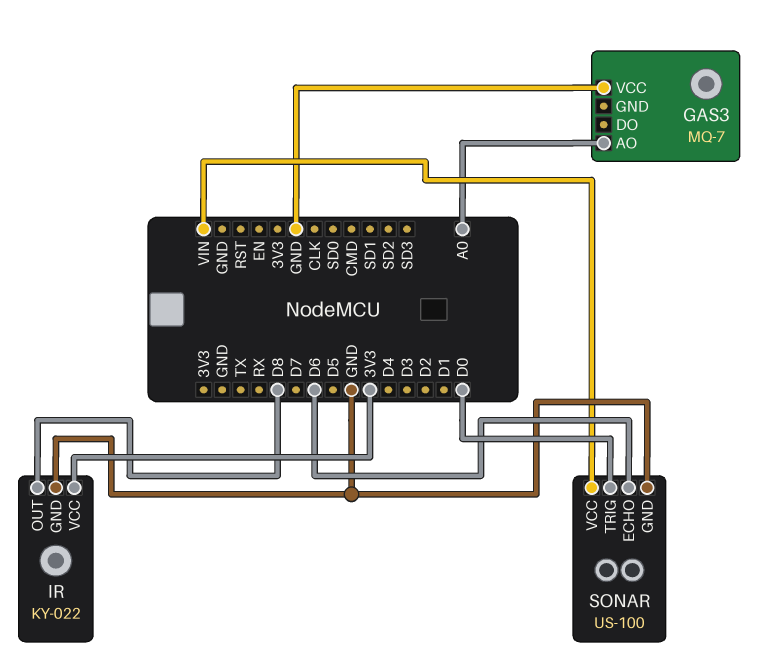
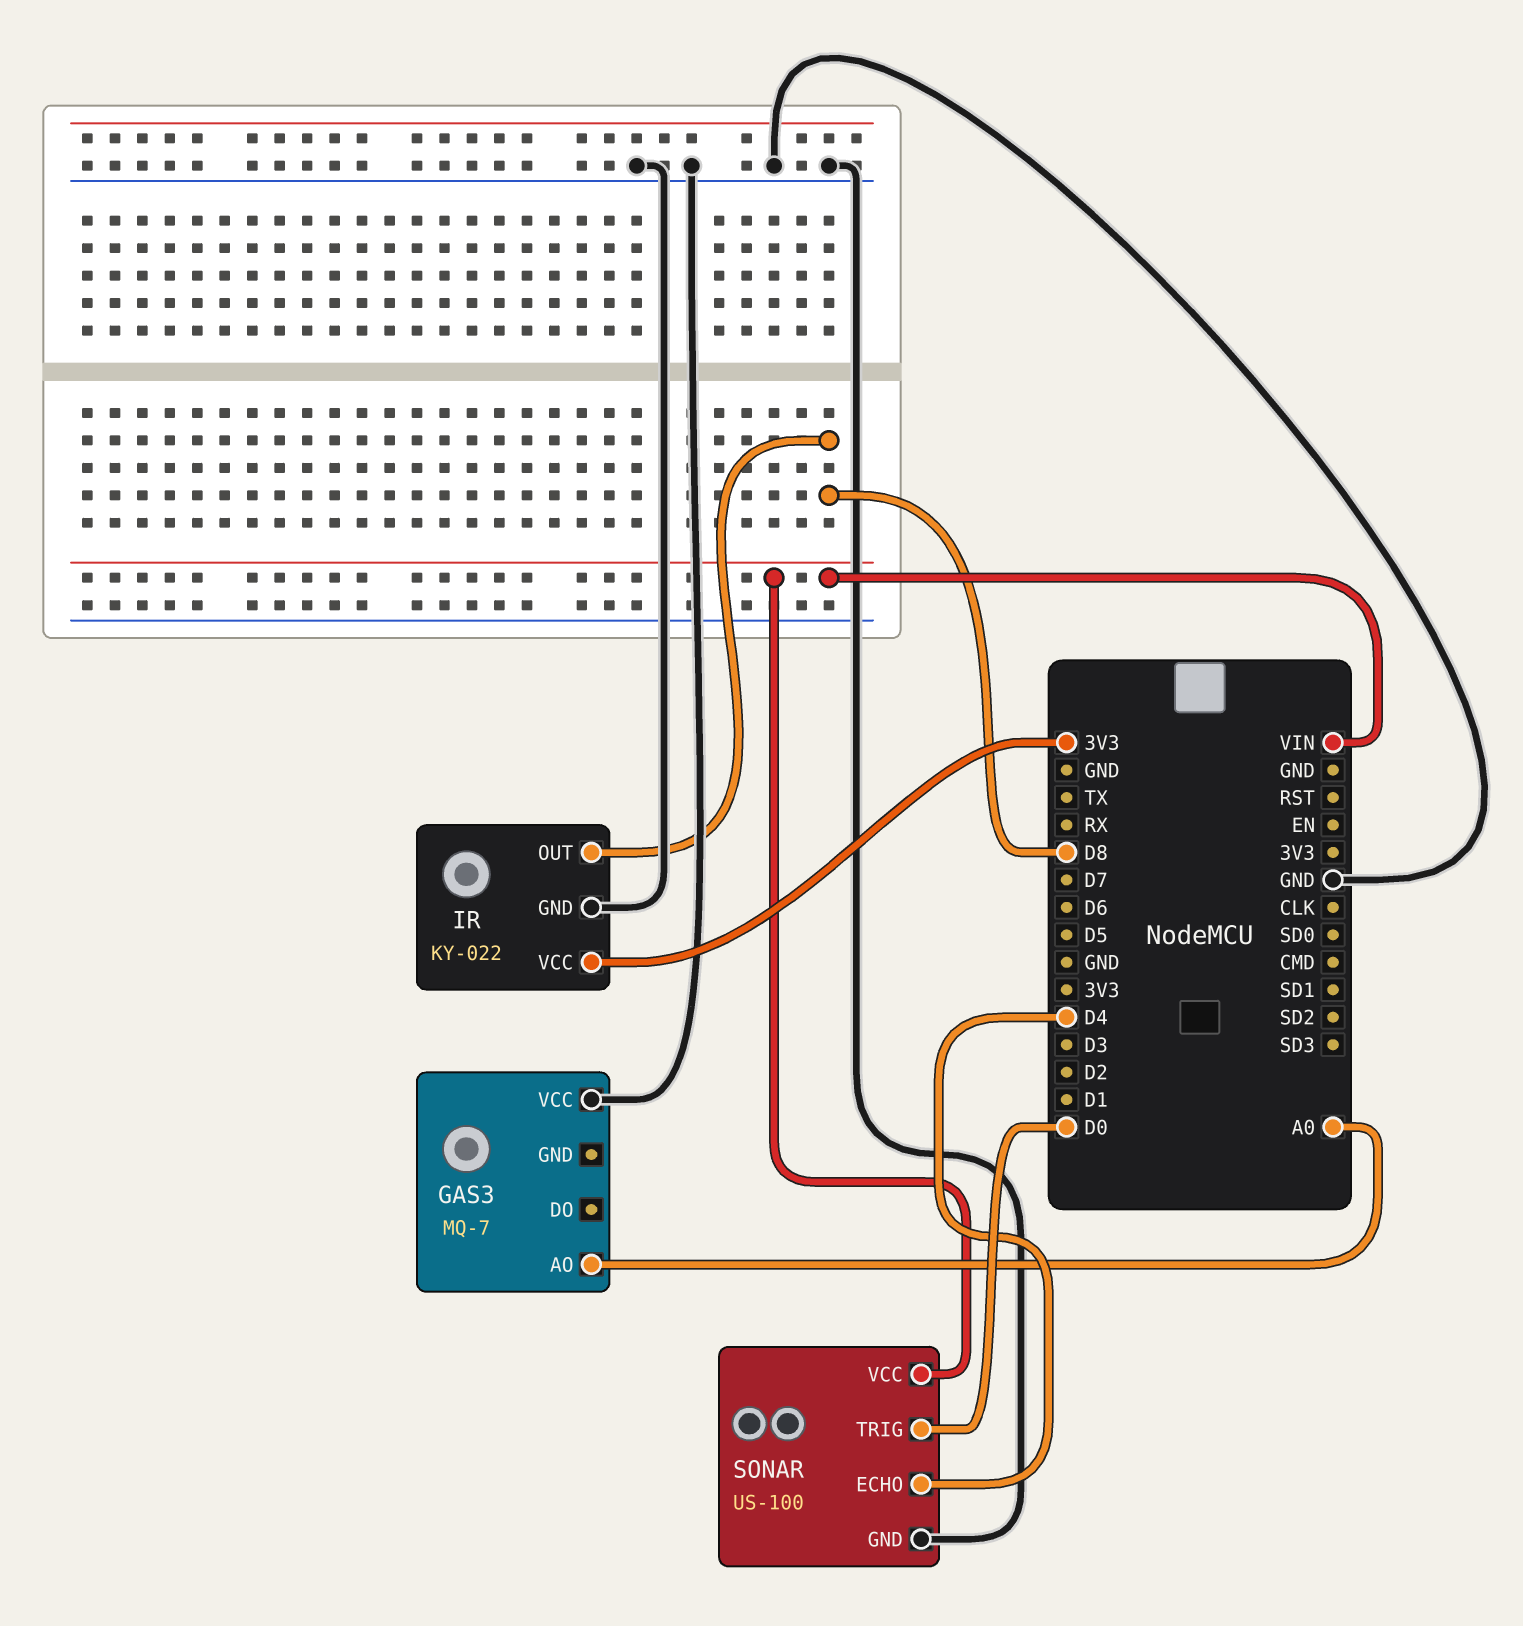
SONAR pin ECHO: D6 -> D4

